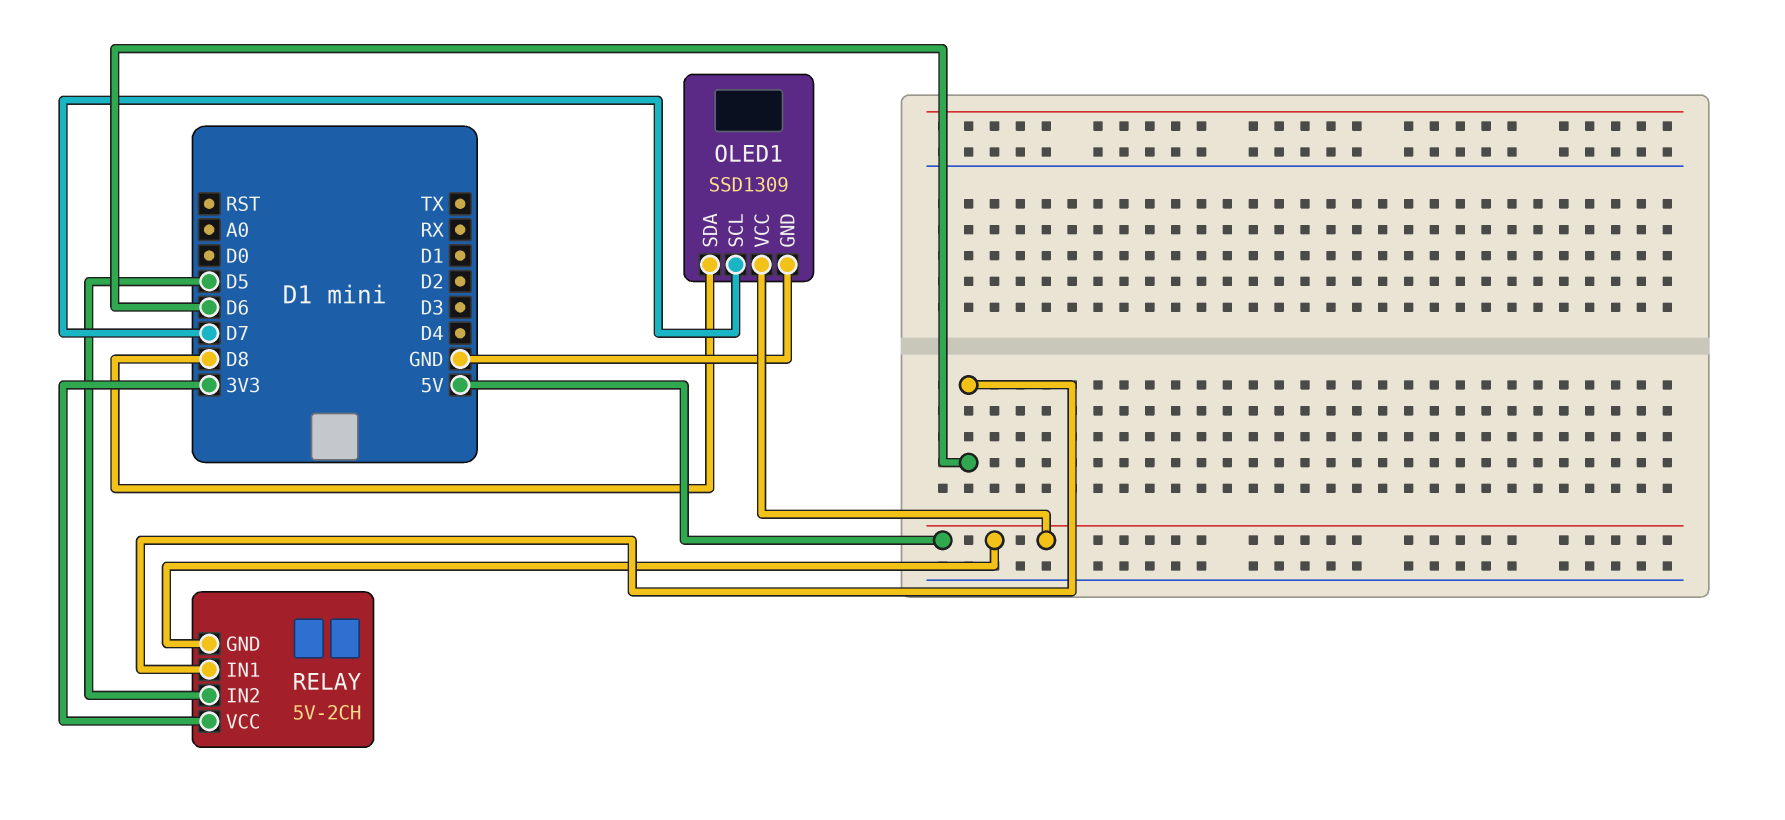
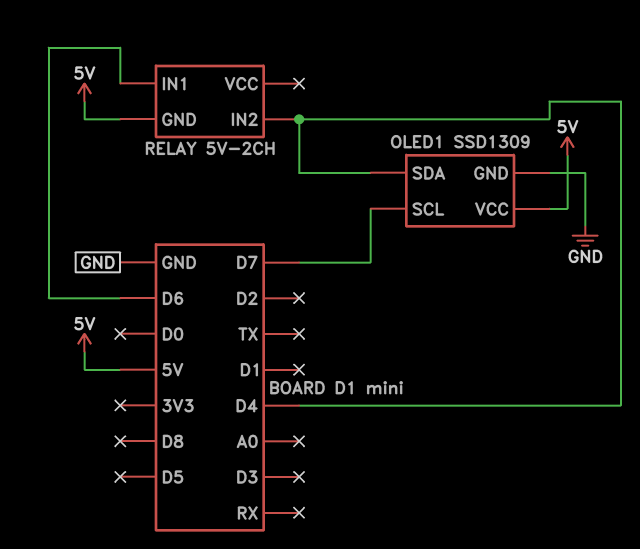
OLED1 pin SDA: D8 -> D4
RELAY pin IN2: D5 -> D4
RELAY pin VCC: 3V3 -> none

